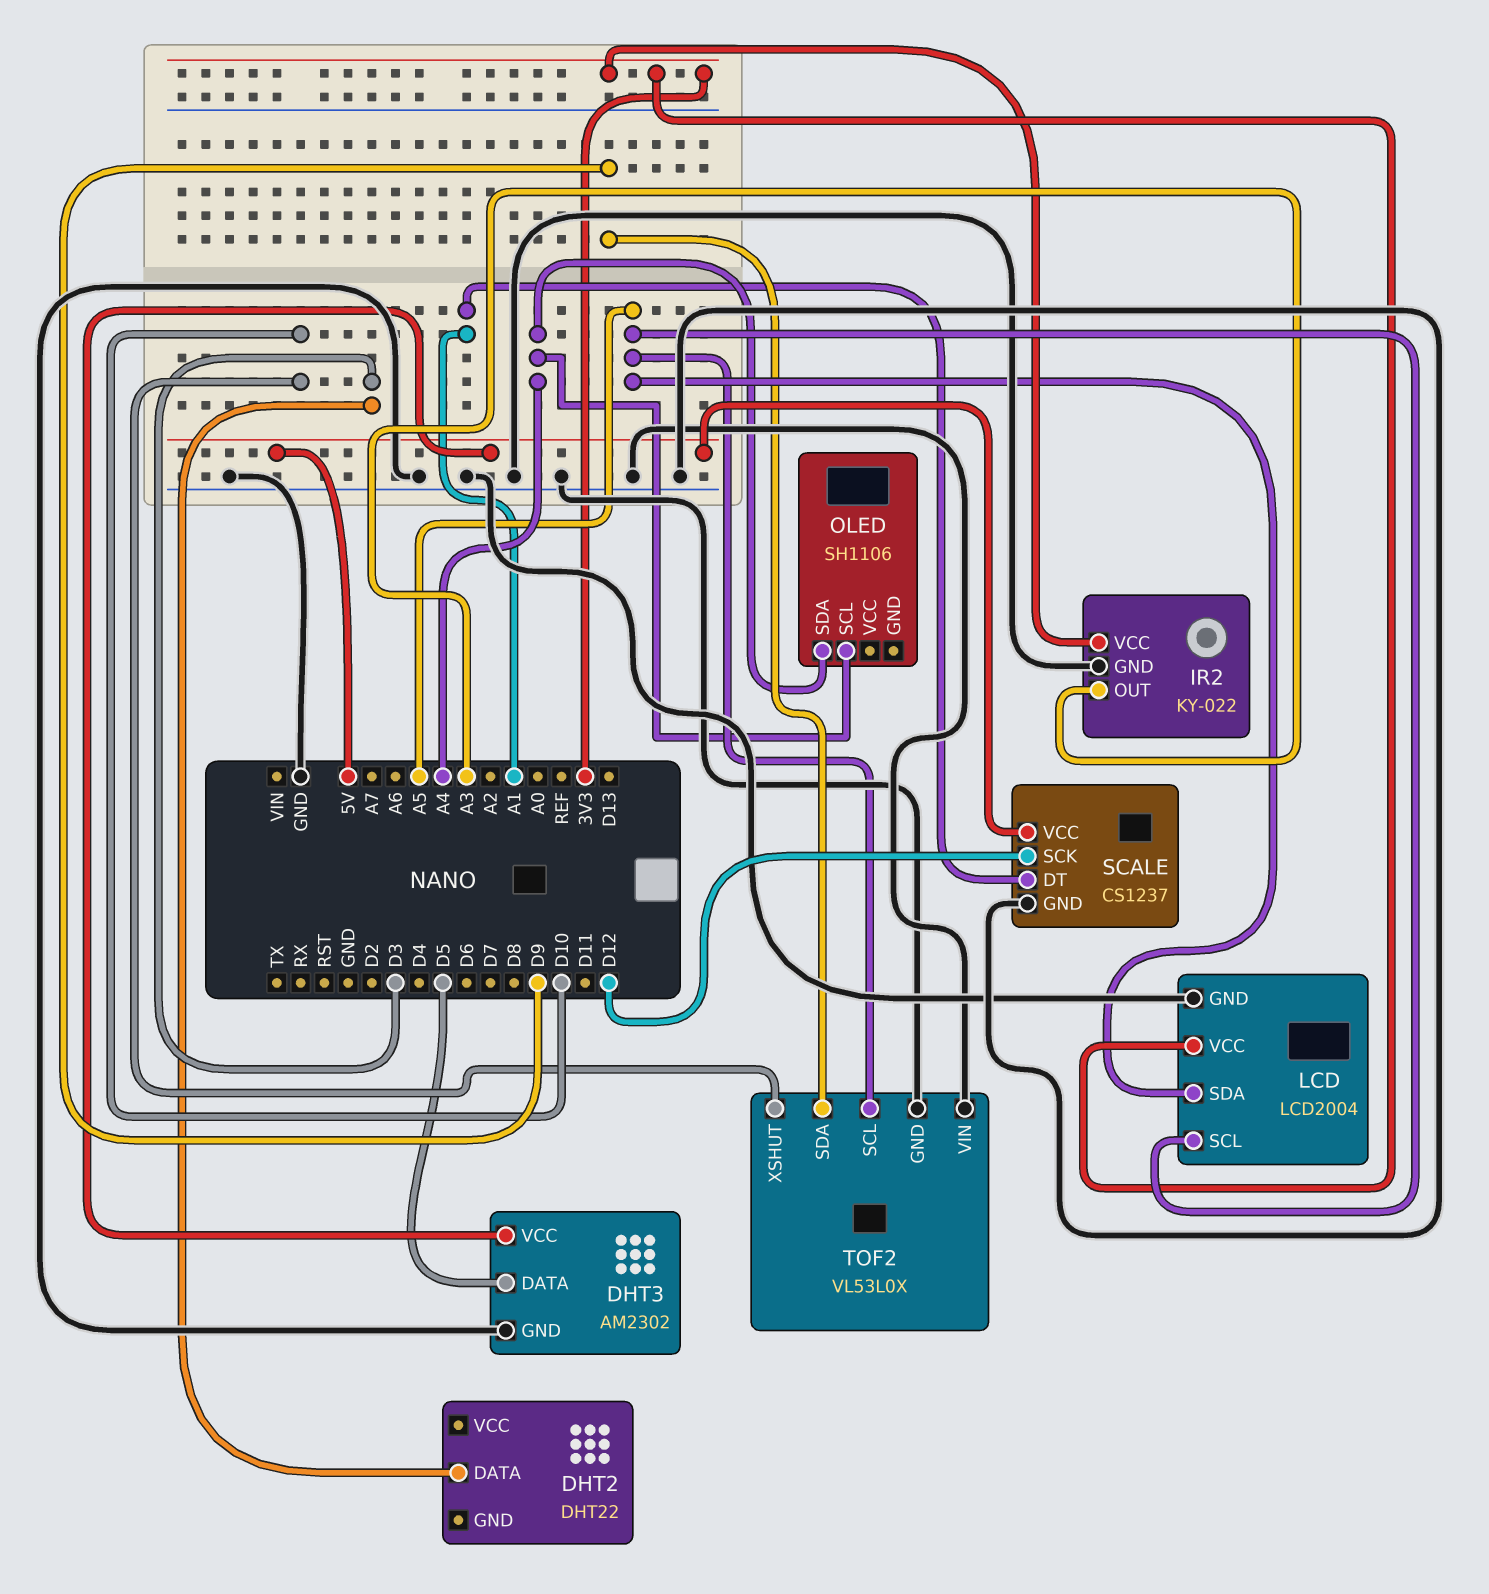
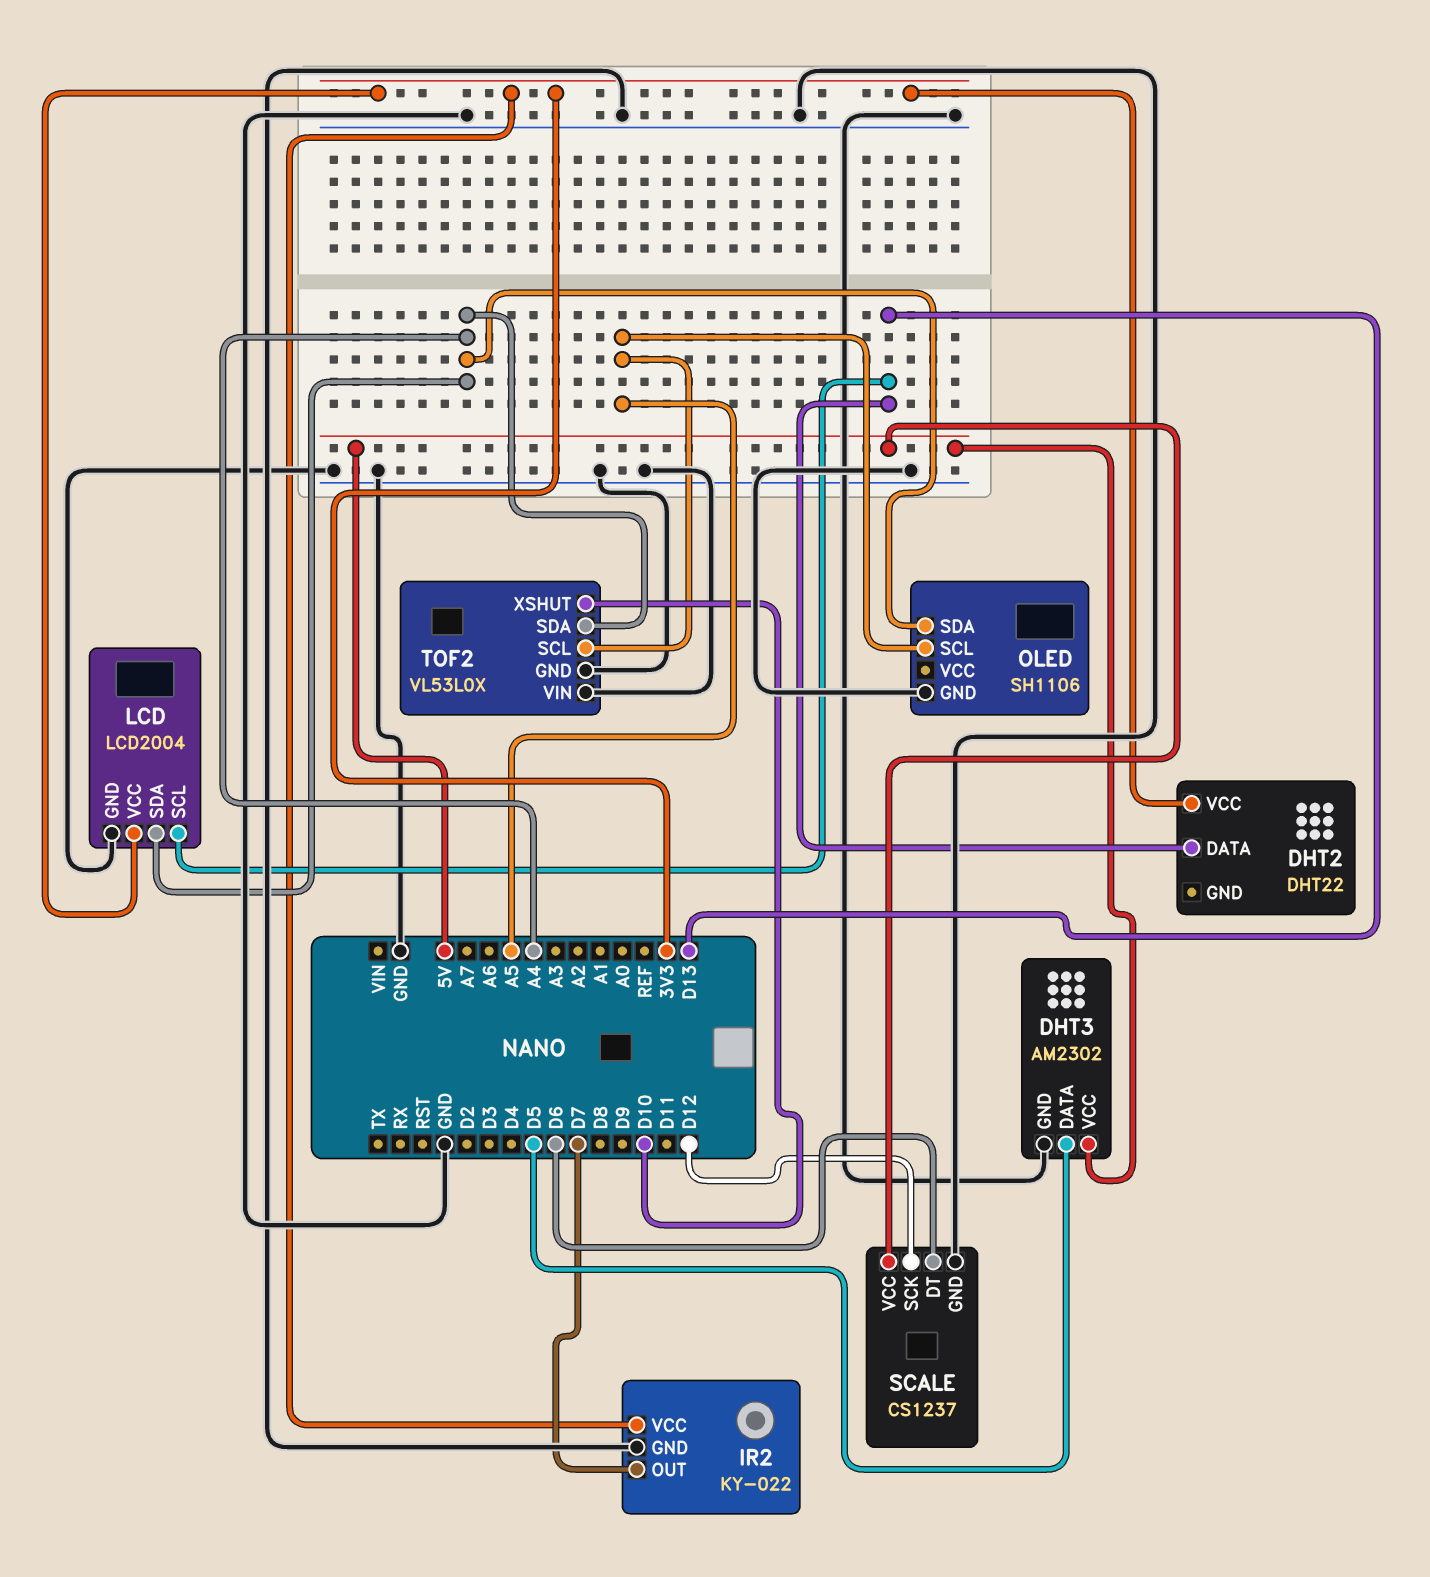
DHT2 pin DATA: D3 -> D13
DHT2 pin VCC: none -> 3V3
IR2 pin OUT: A3 -> D7
LCD pin SCL: A5 -> D13
LCD pin SDA: A5 -> A4
OLED pin GND: none -> GND
OLED pin SCL: A4 -> A5
SCALE pin DT: A1 -> D6
TOF2 pin SDA: D9 -> A4

